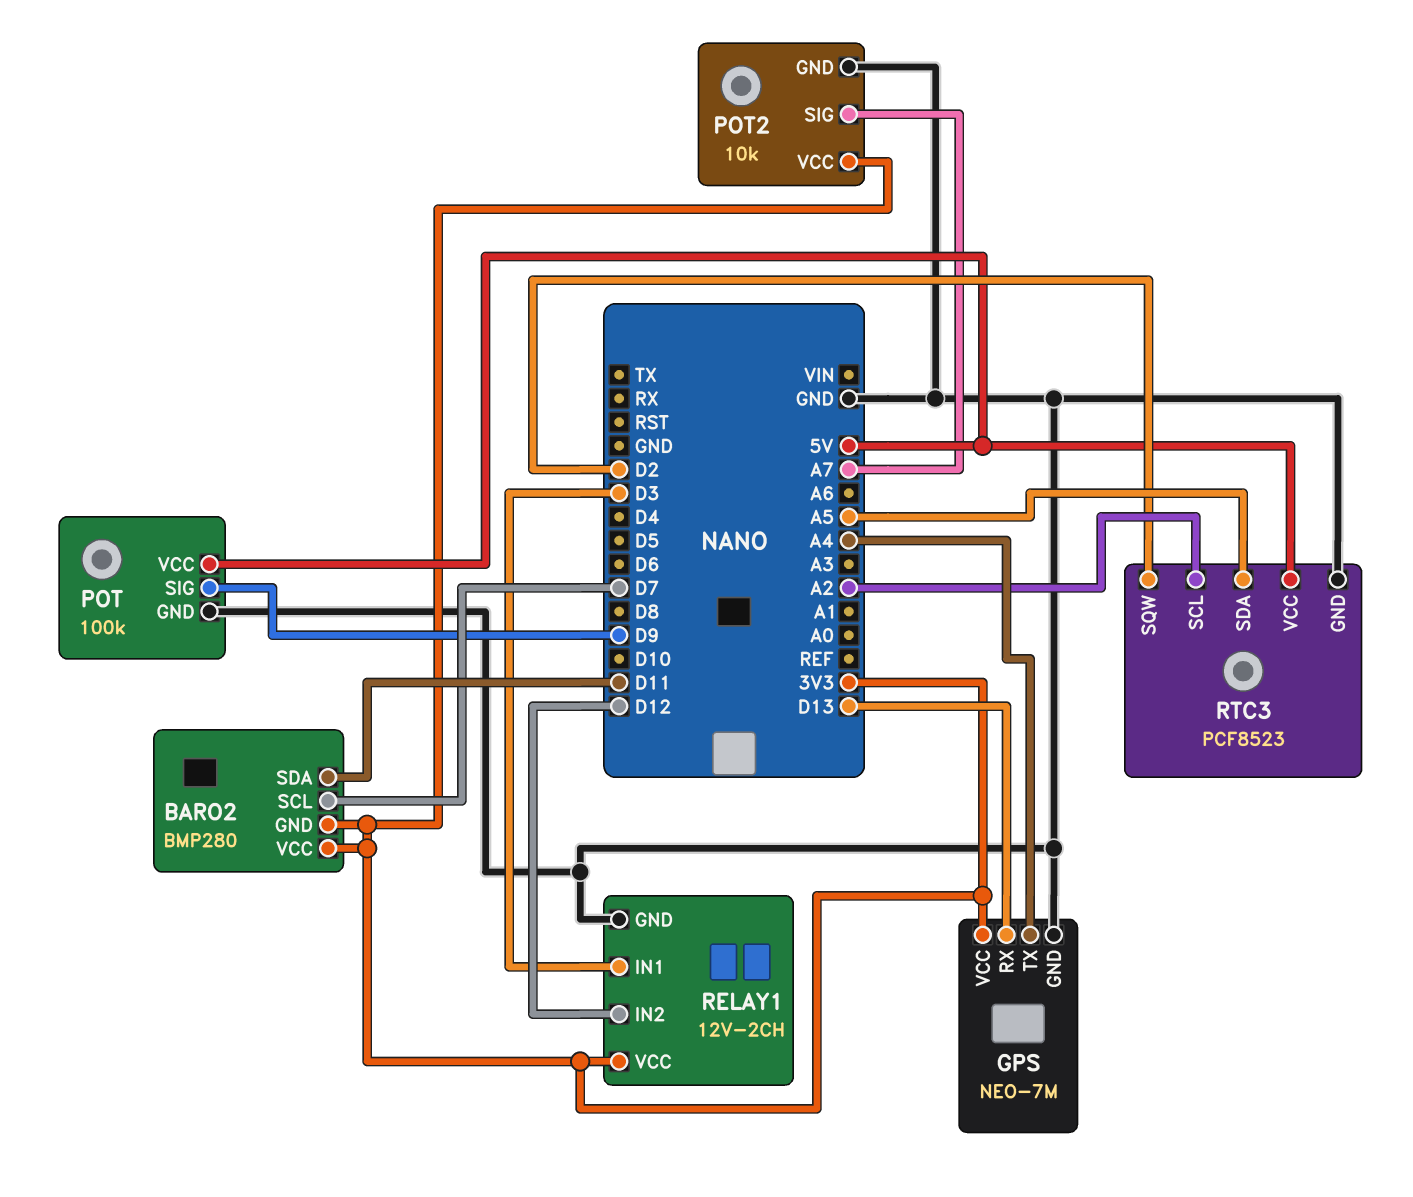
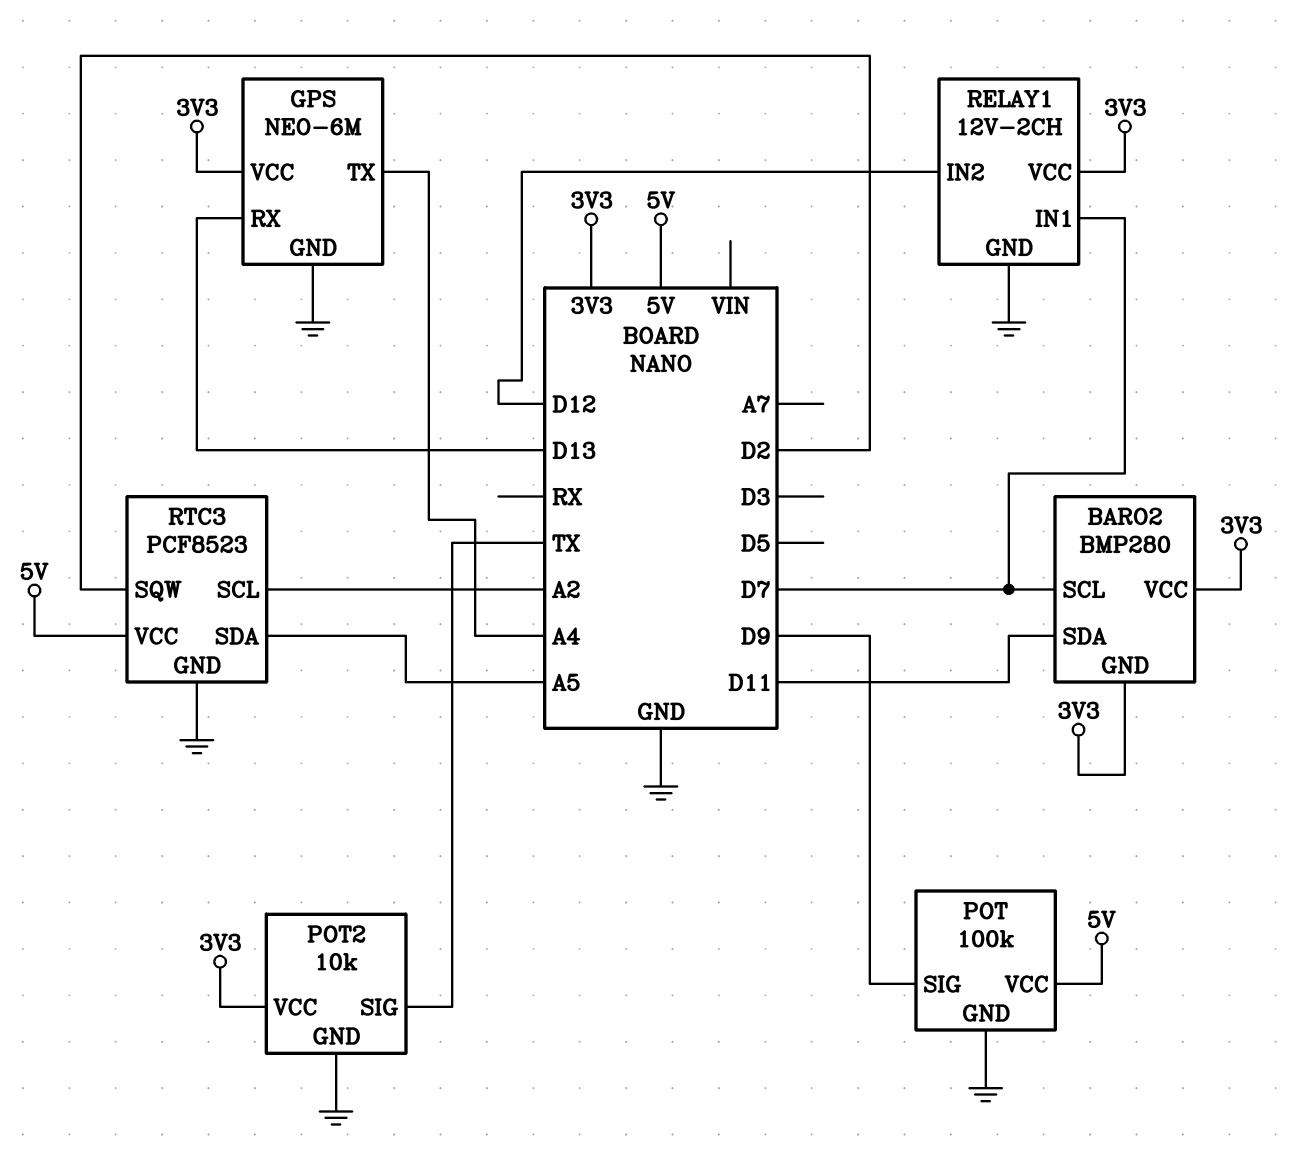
GPS: NEO-7M -> NEO-6M
POT2 pin SIG: A7 -> TX
RELAY1 pin IN1: D3 -> D7

